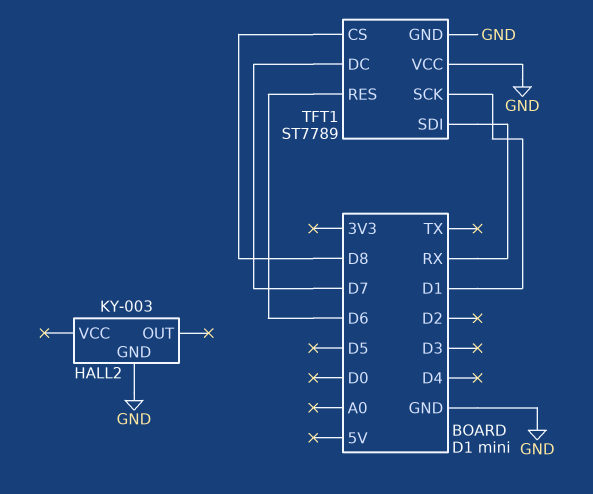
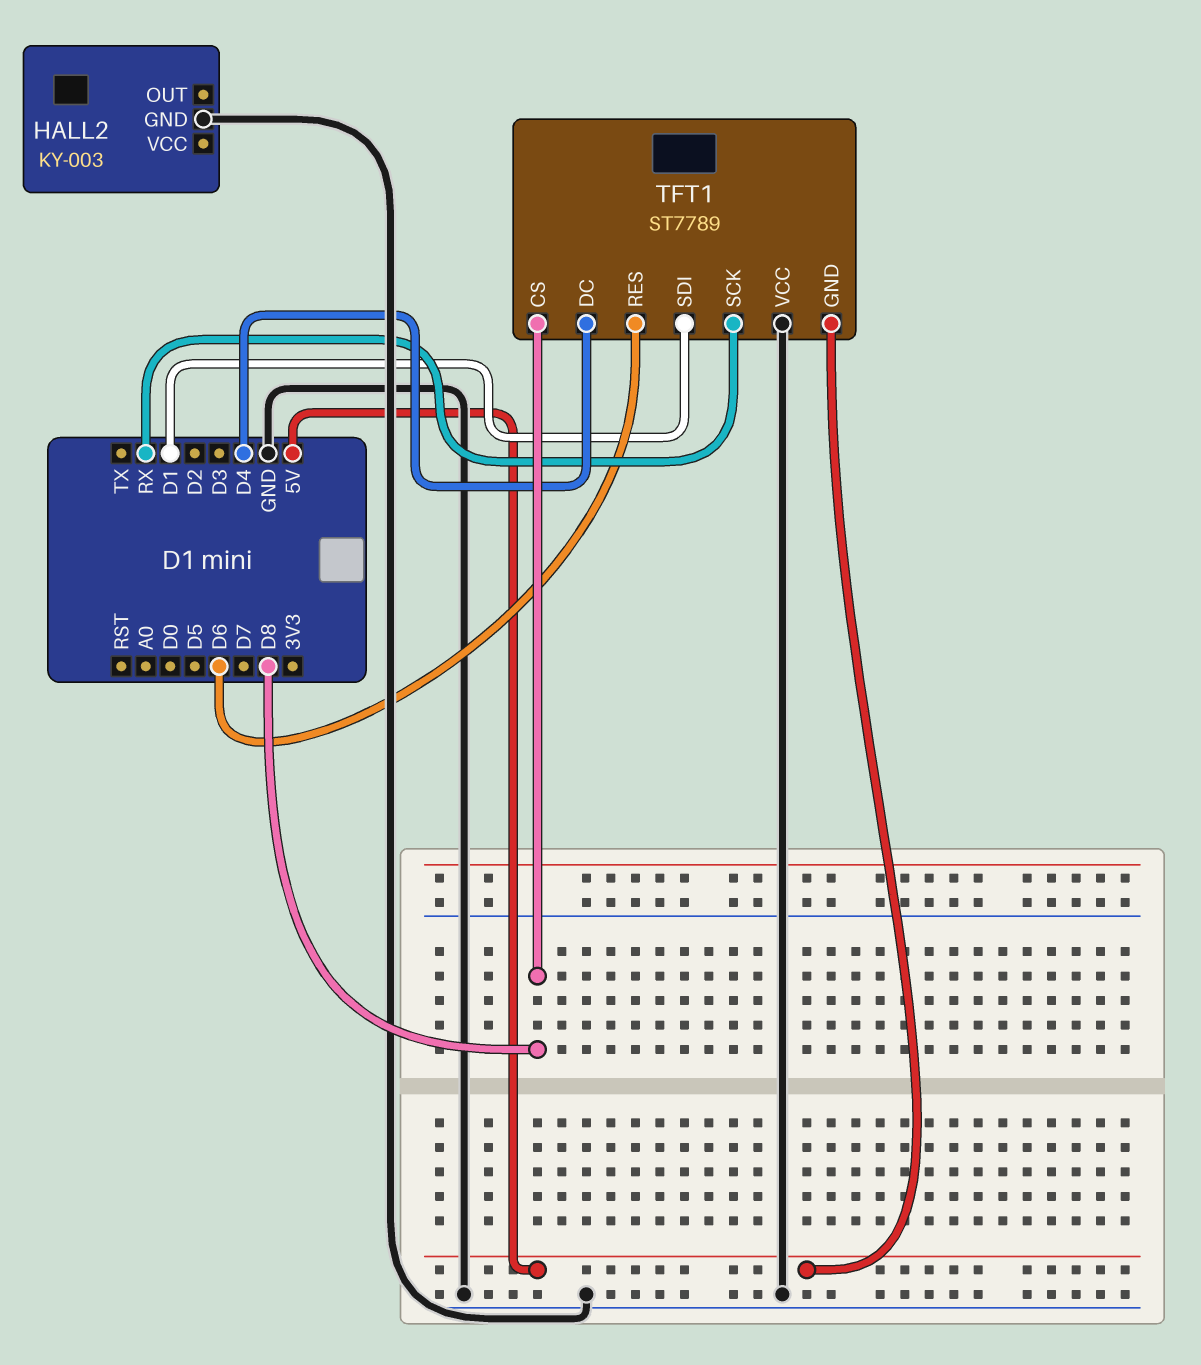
TFT1 pin DC: D7 -> D4
TFT1 pin GND: GND -> 5V
TFT1 pin SCK: D1 -> RX
TFT1 pin SDI: RX -> D1

